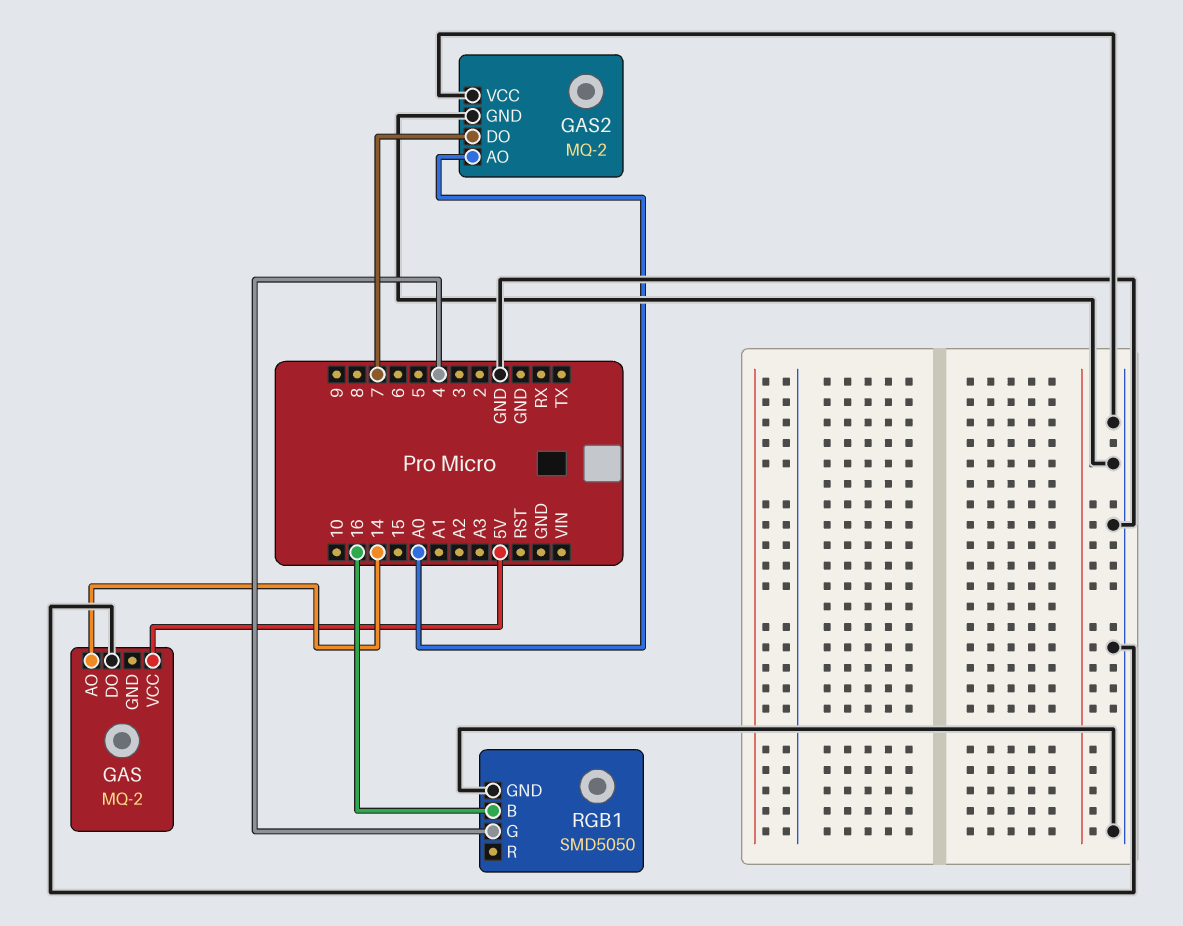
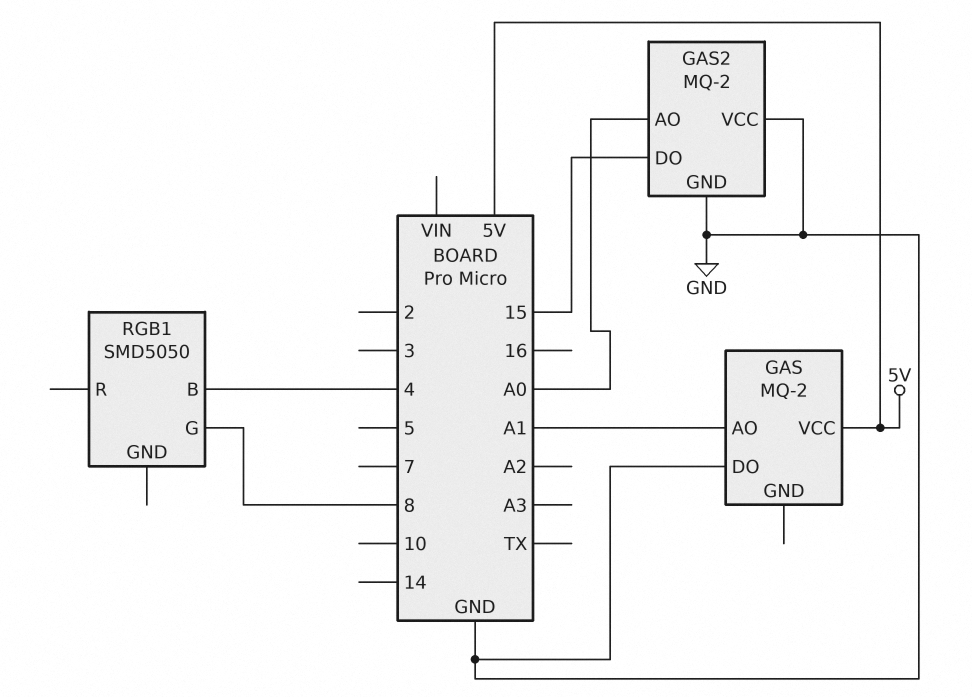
GAS pin AO: 14 -> A1
GAS2 pin DO: 7 -> 15
RGB1 pin B: 16 -> 4
RGB1 pin G: 4 -> 8
RGB1 pin GND: GND -> none

